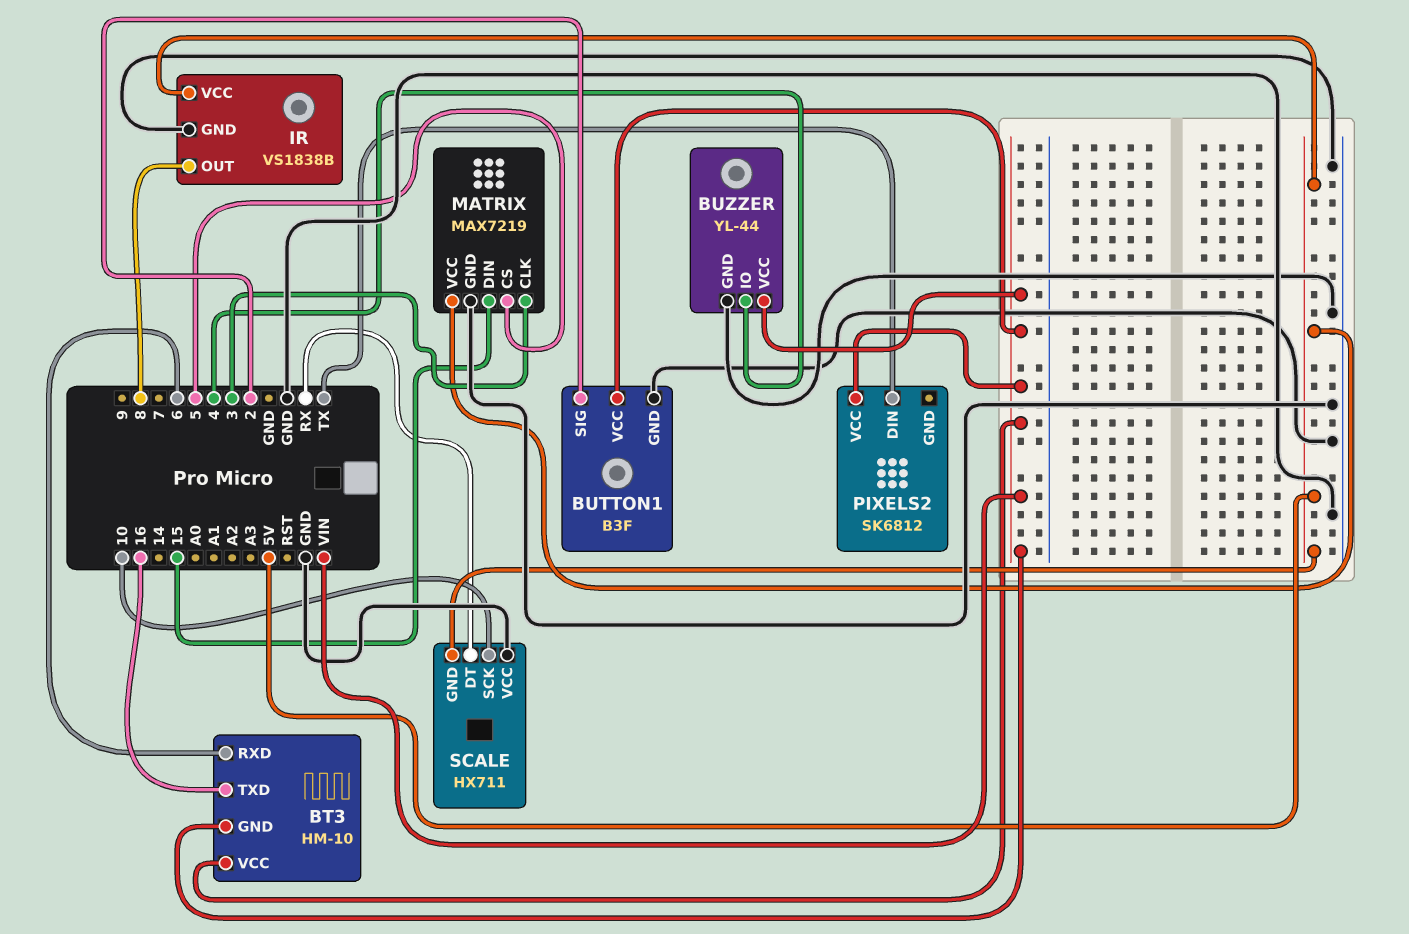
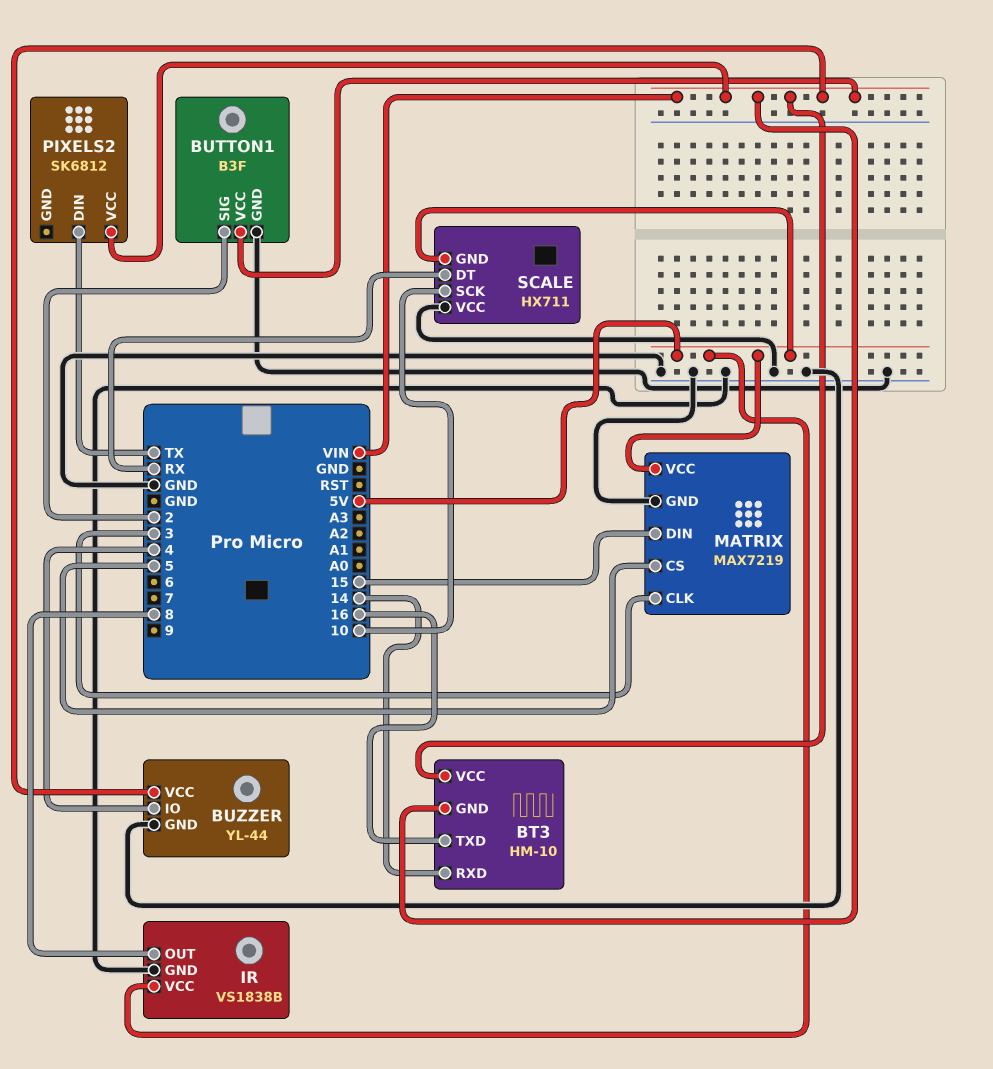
BT3 pin RXD: 6 -> 14

